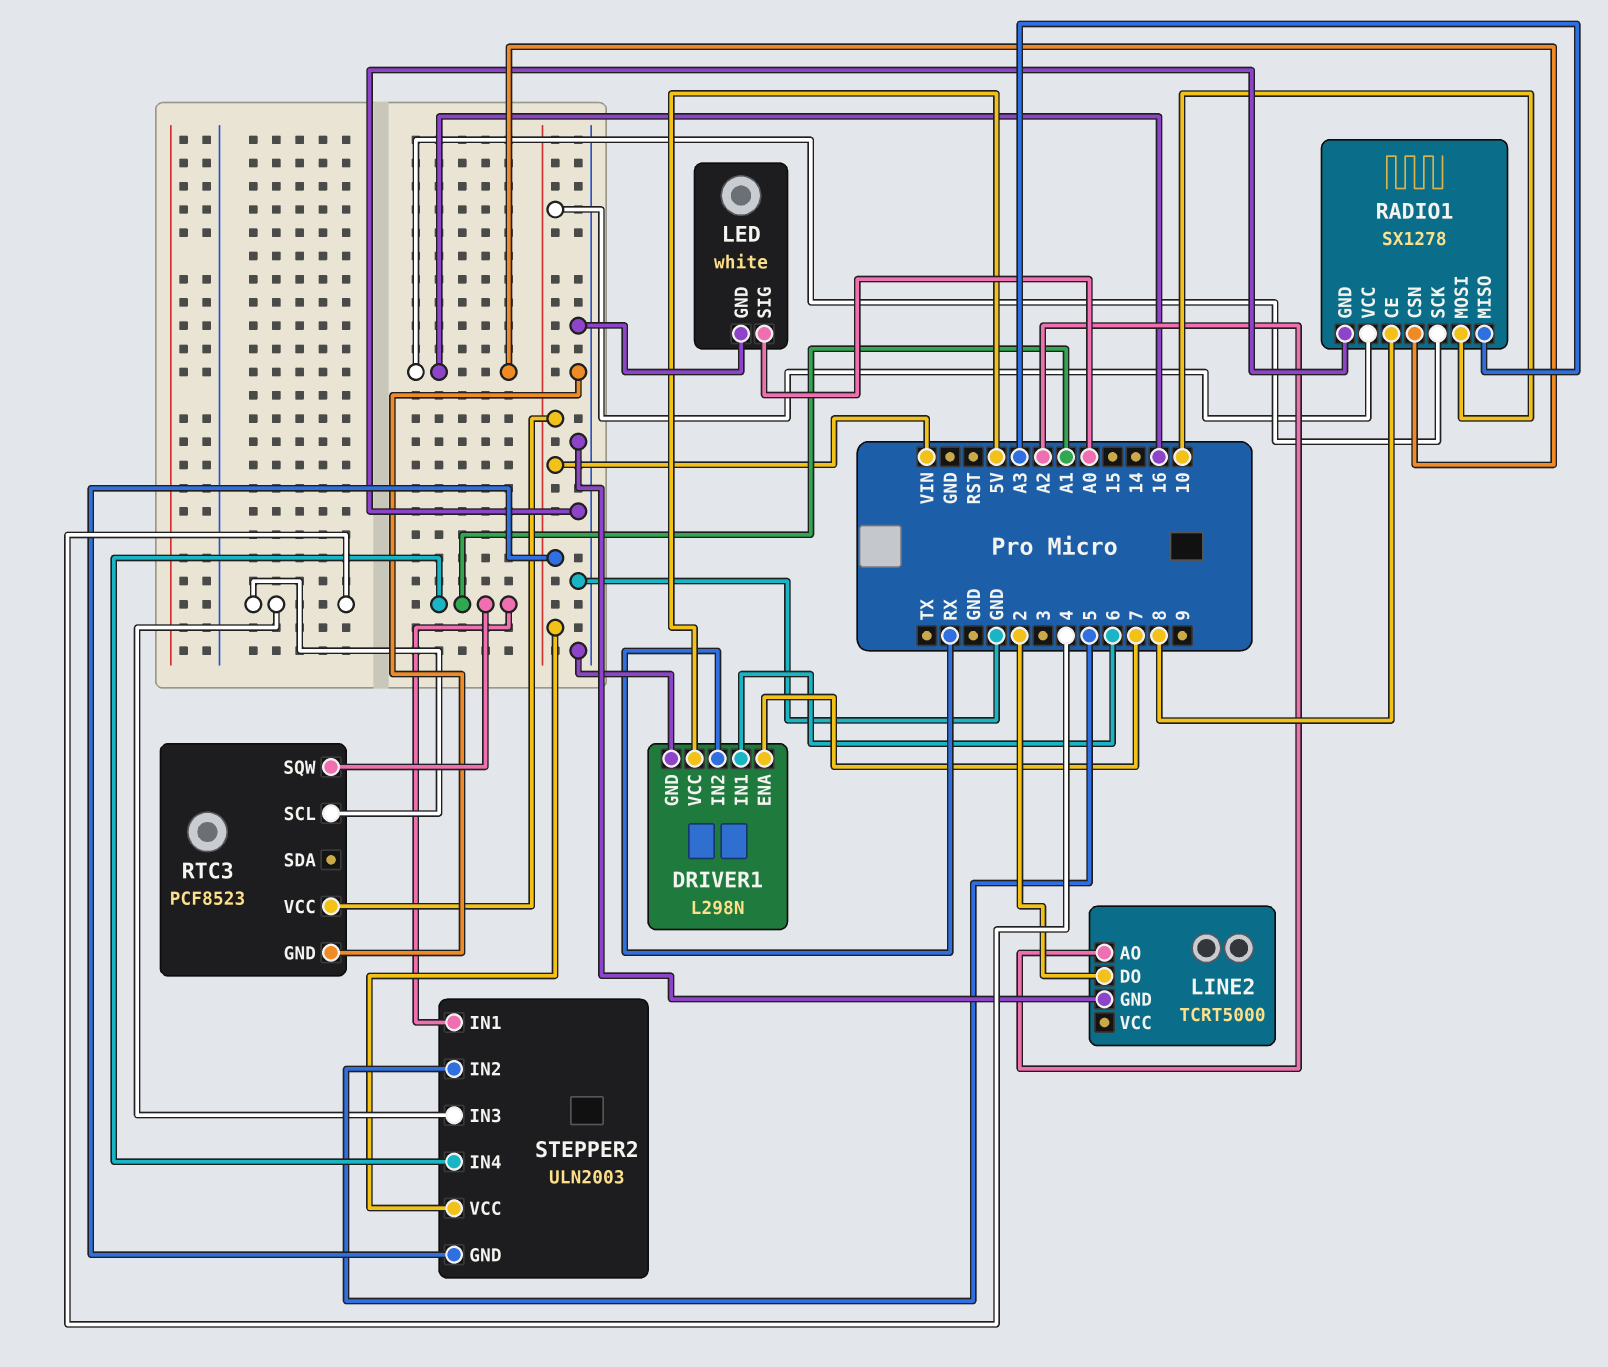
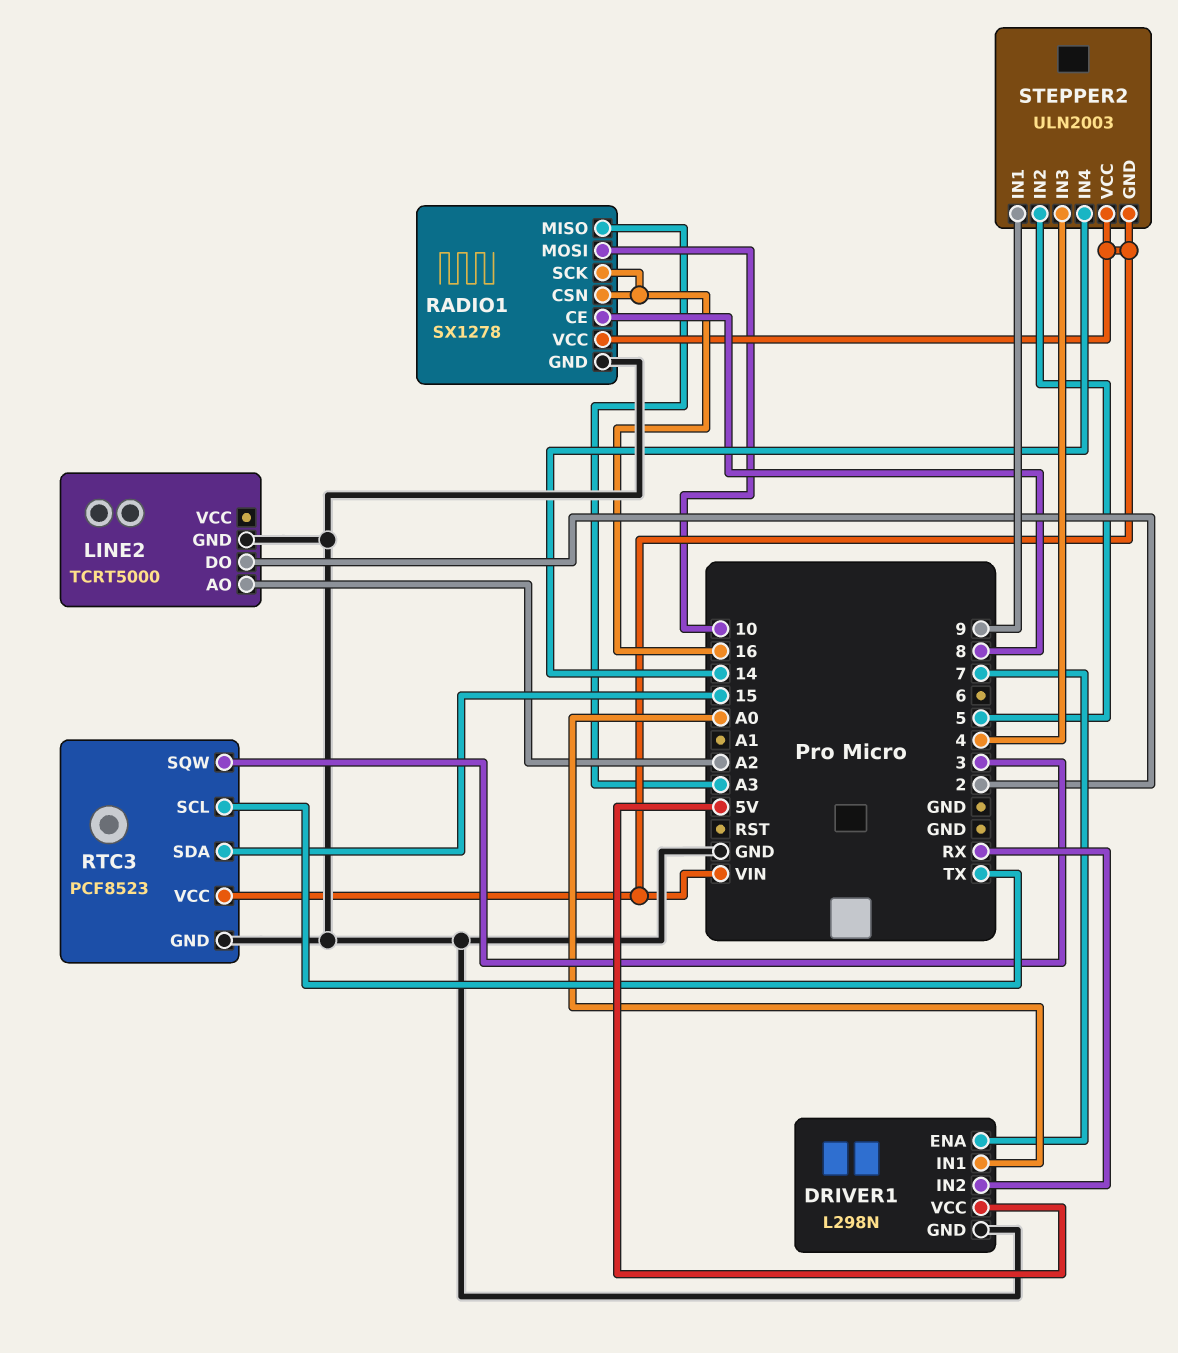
DRIVER1 pin IN1: 6 -> A0
LED: white -> none
LED pin GND: GND -> none
LED pin SIG: A0 -> none
RTC3 pin SCL: 4 -> TX
RTC3 pin SDA: none -> 15
RTC3 pin SQW: A1 -> 3
STEPPER2 pin IN1: A1 -> 9
STEPPER2 pin IN4: A1 -> 14

